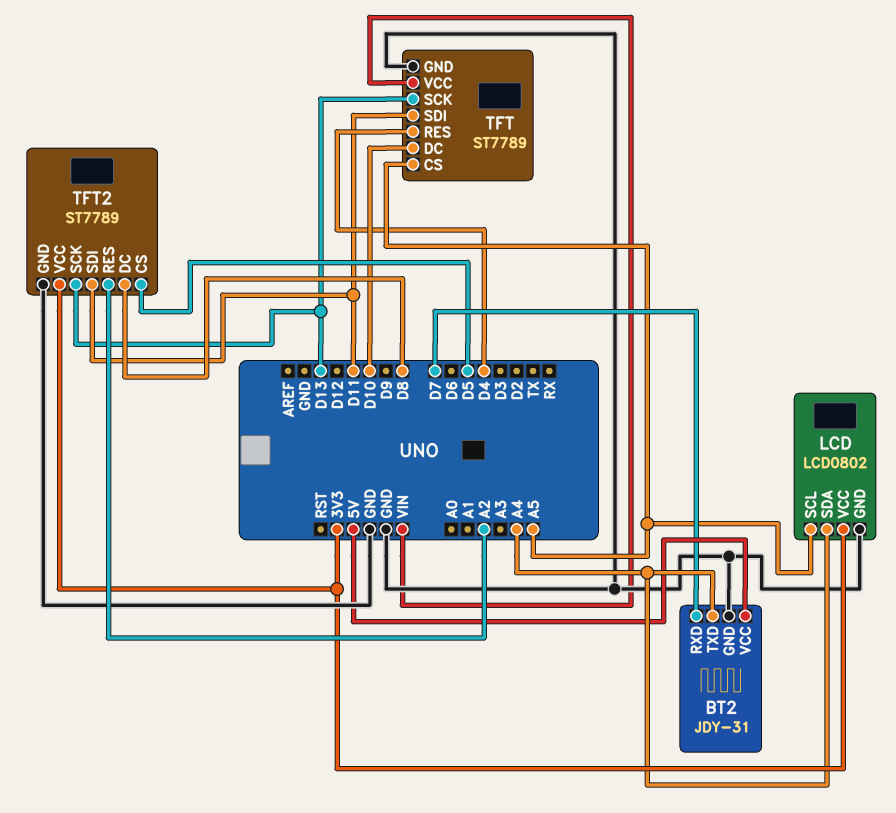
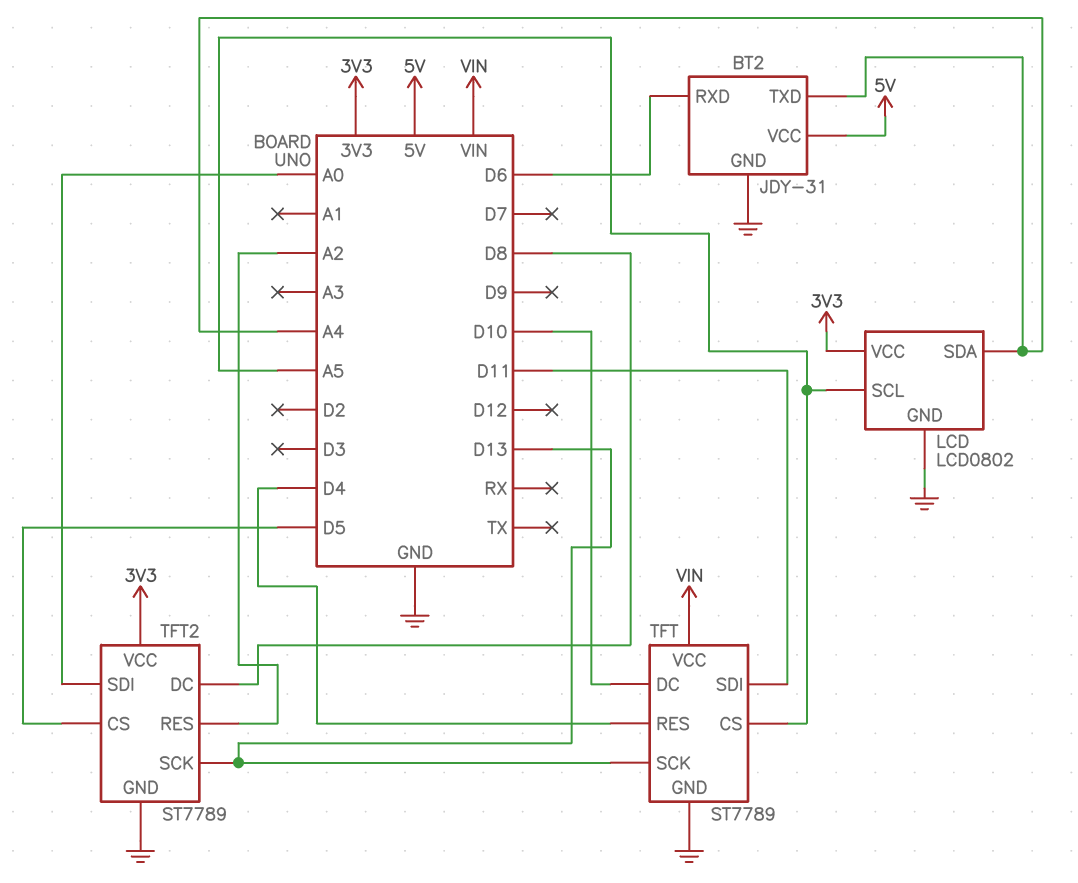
BT2 pin RXD: D7 -> D6
TFT2 pin SDI: D11 -> A0

